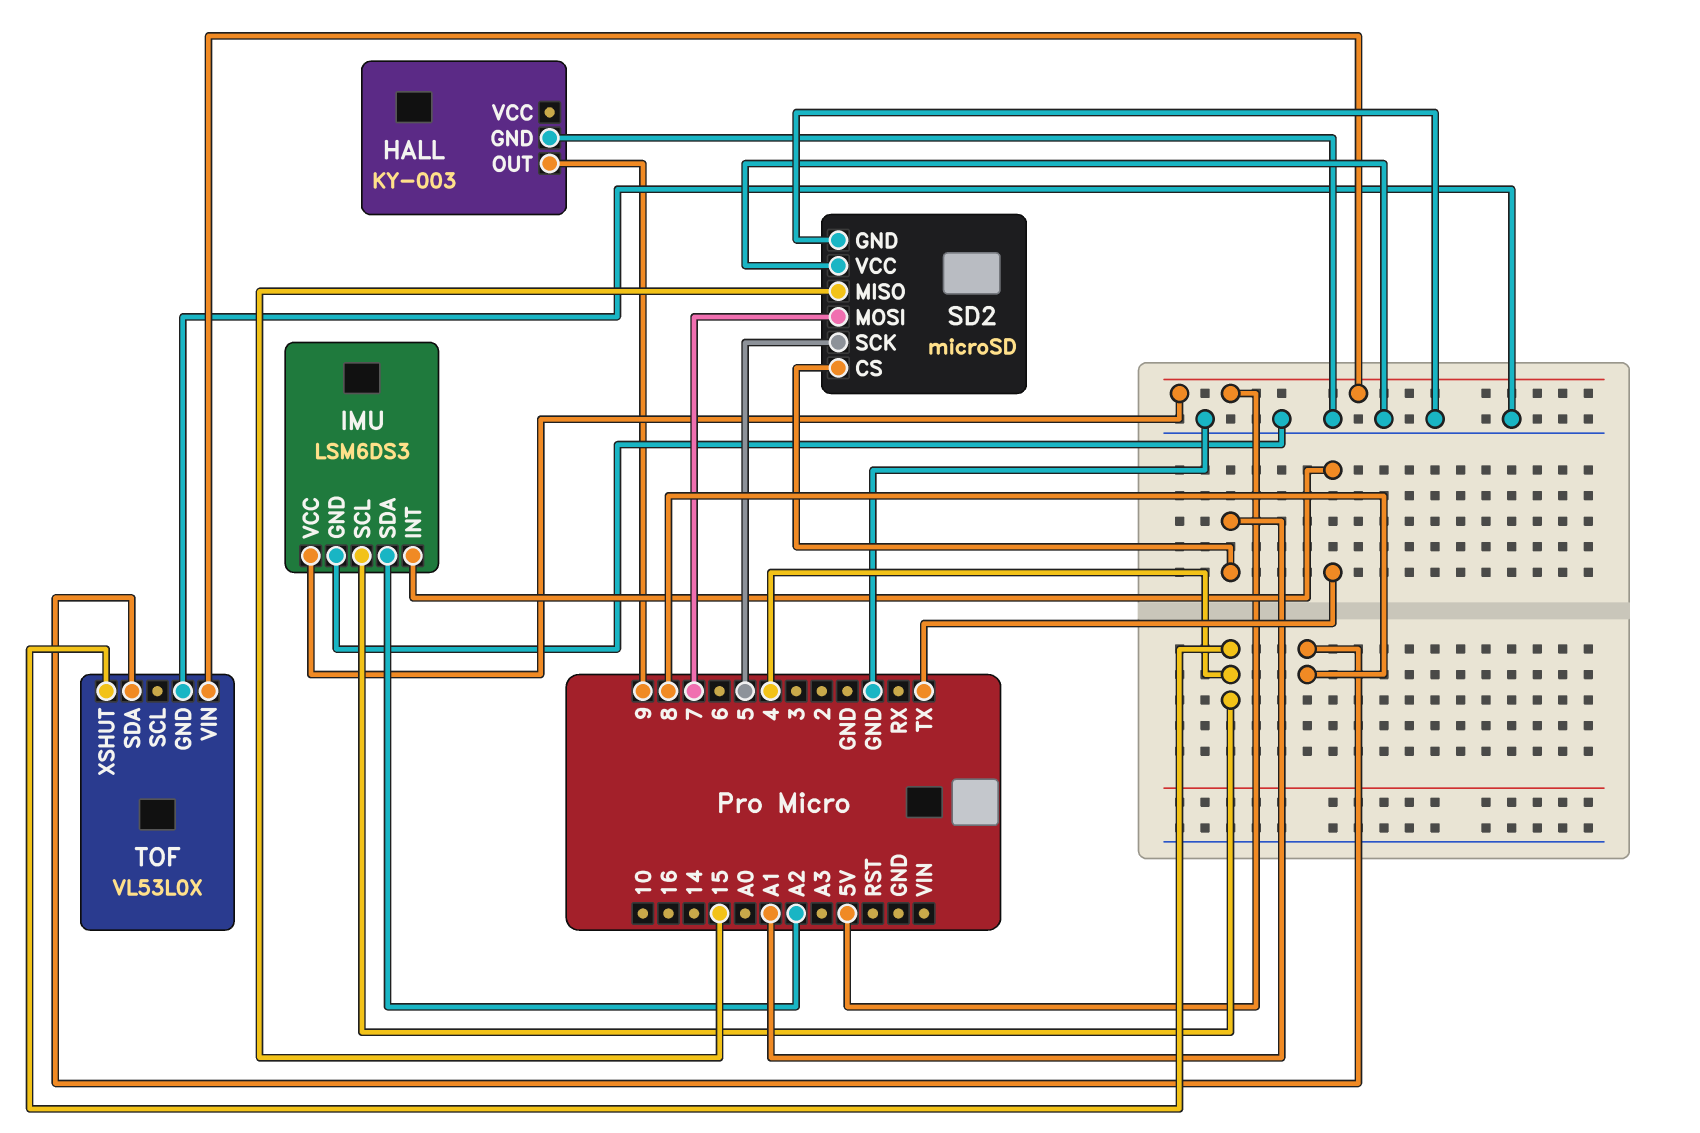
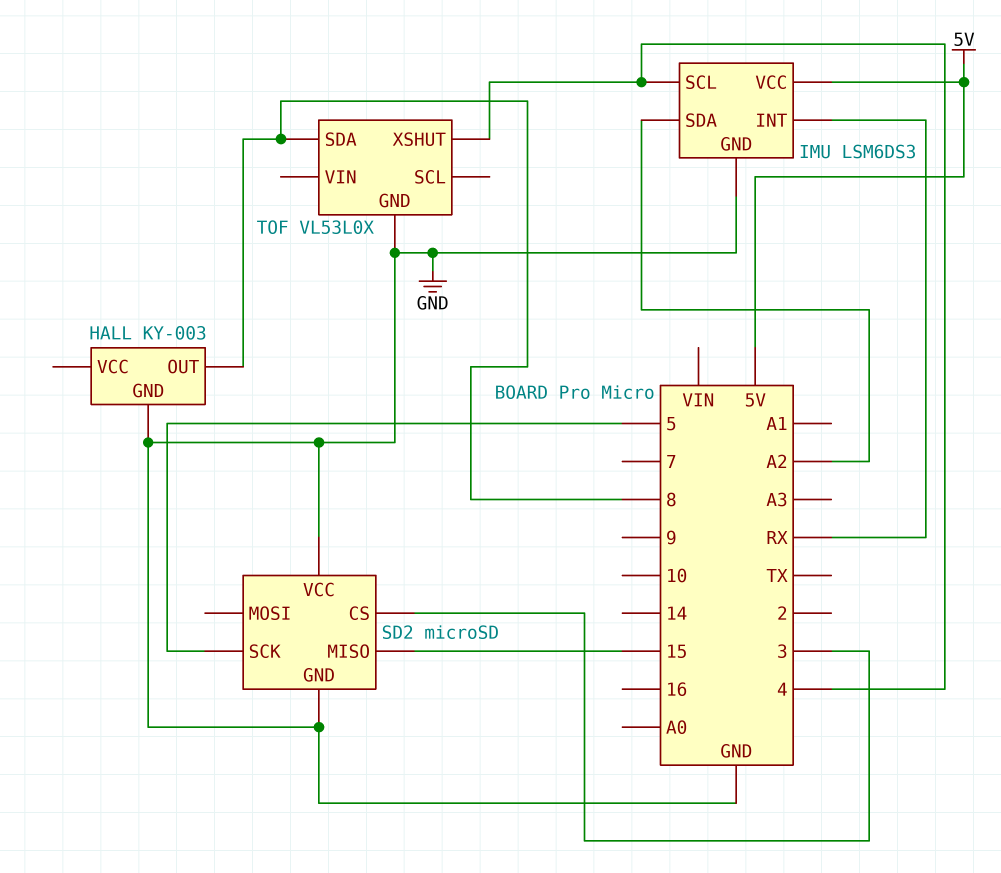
HALL pin OUT: 9 -> 8
IMU pin INT: TX -> RX
SD2 pin CS: A1 -> 3
SD2 pin MOSI: 7 -> none
TOF pin VIN: 5V -> none

